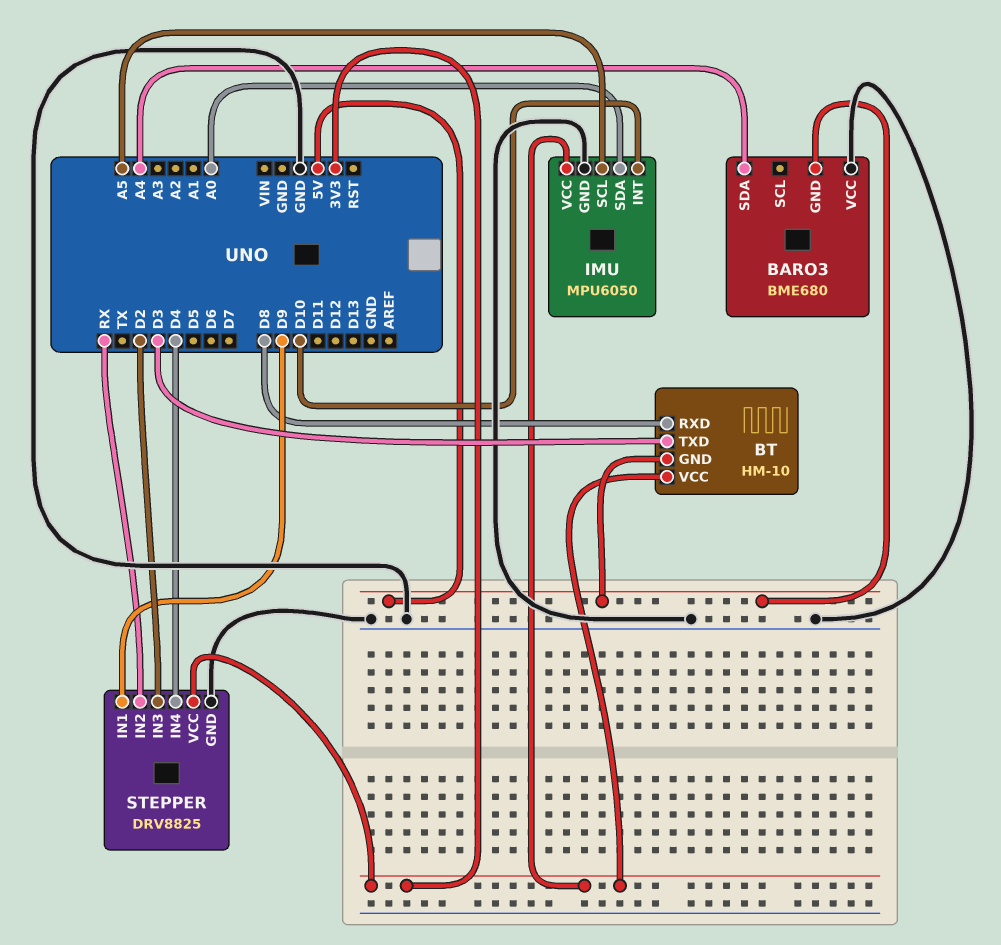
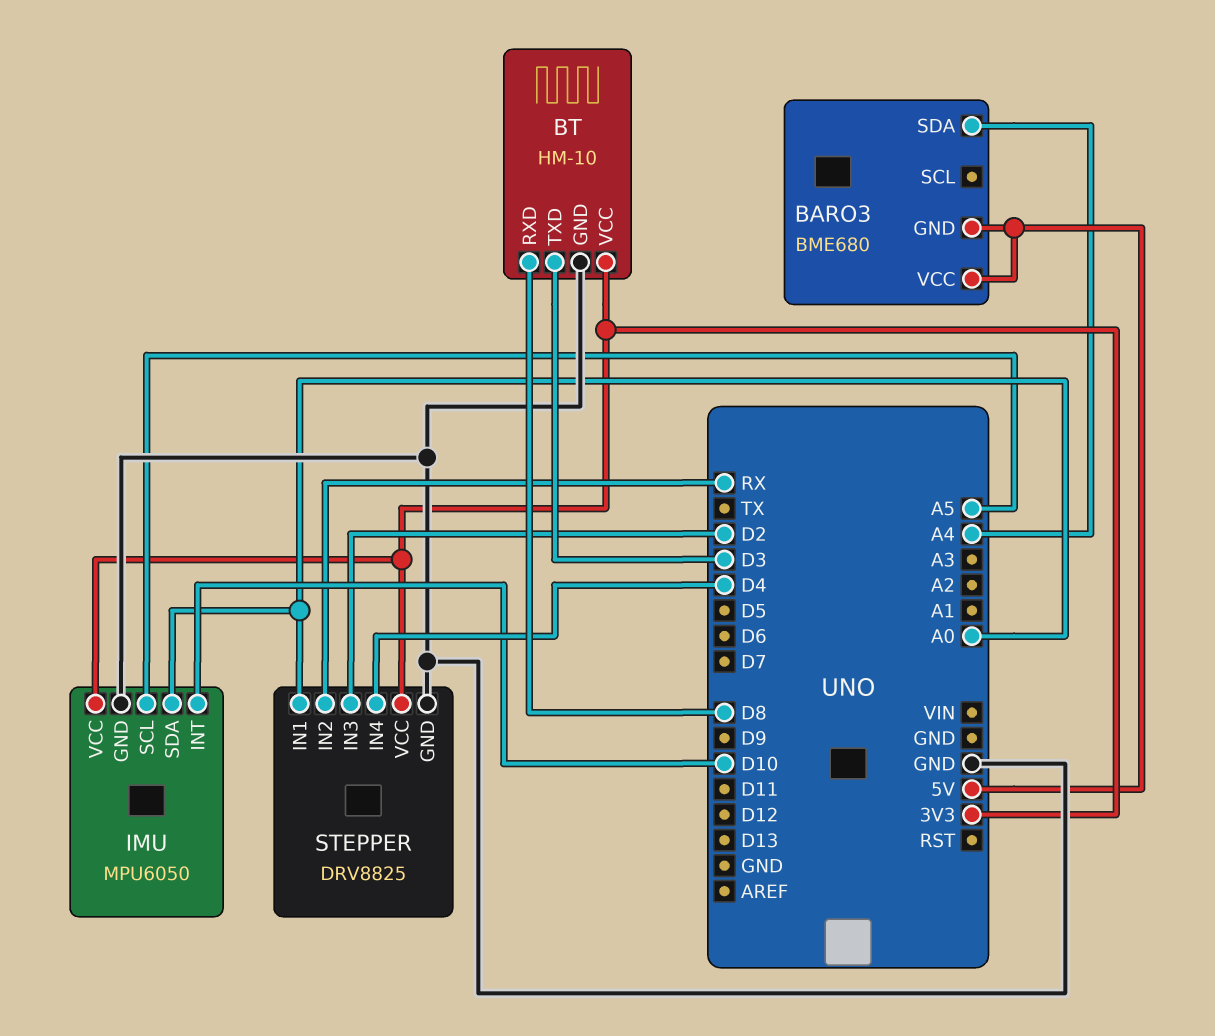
BARO3 pin VCC: GND -> 5V
BT pin GND: 5V -> GND
STEPPER pin IN1: D9 -> A0

